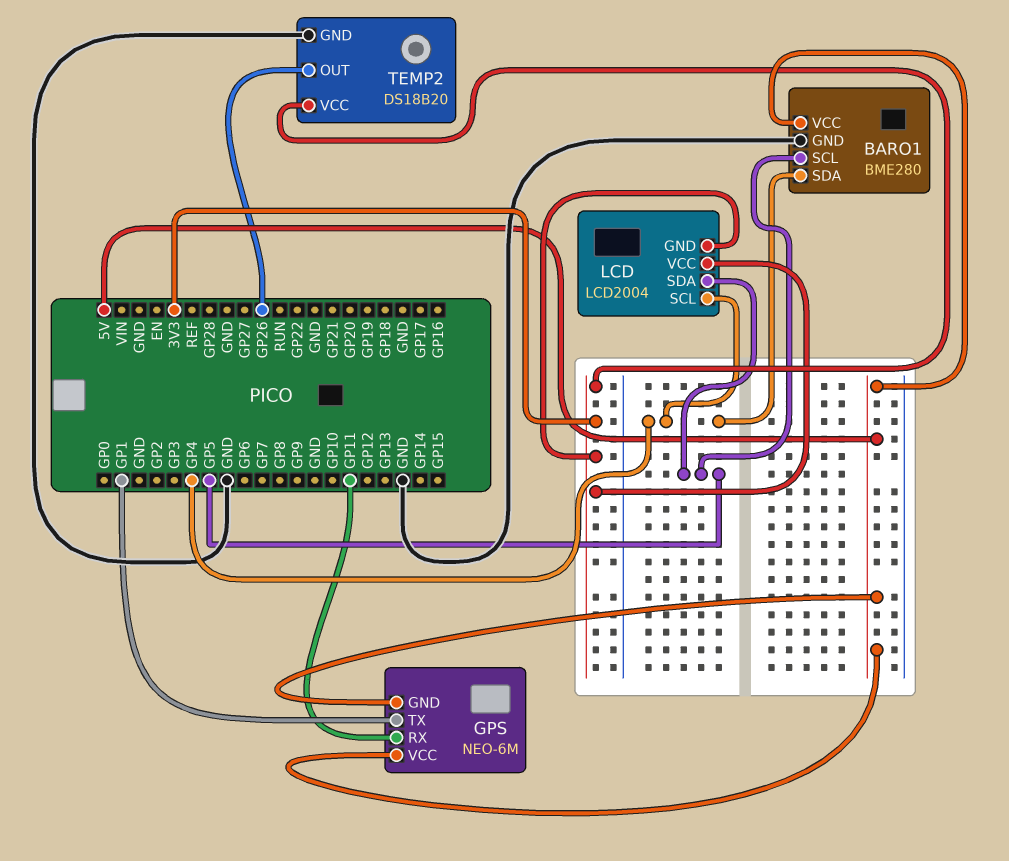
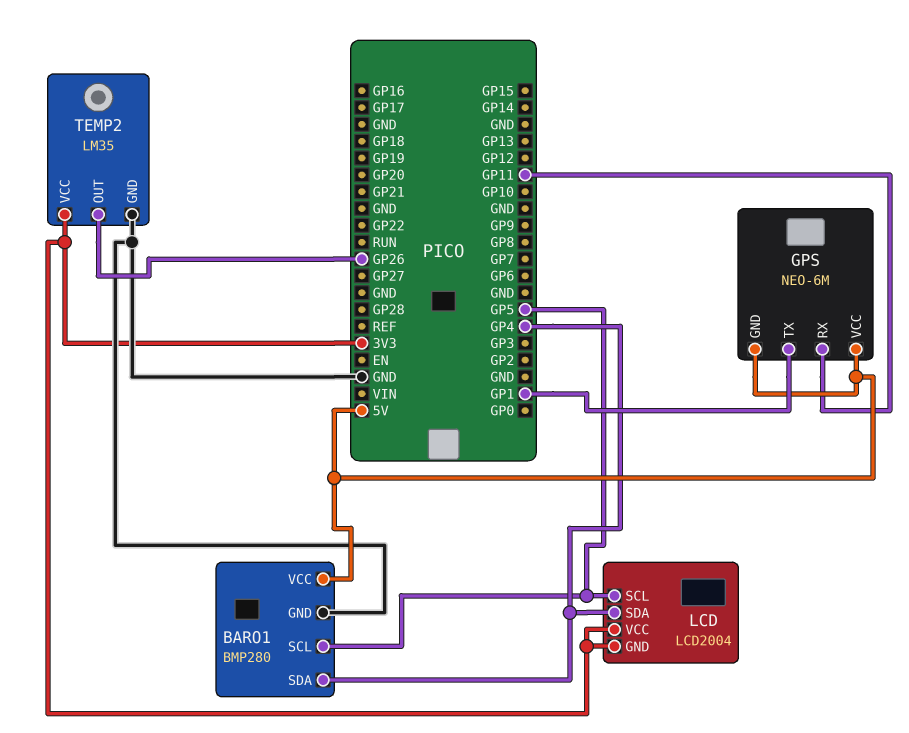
BARO1: BME280 -> BMP280
LCD pin SCL: GP4 -> GP5
LCD pin SDA: GP5 -> GP4
TEMP2: DS18B20 -> LM35

